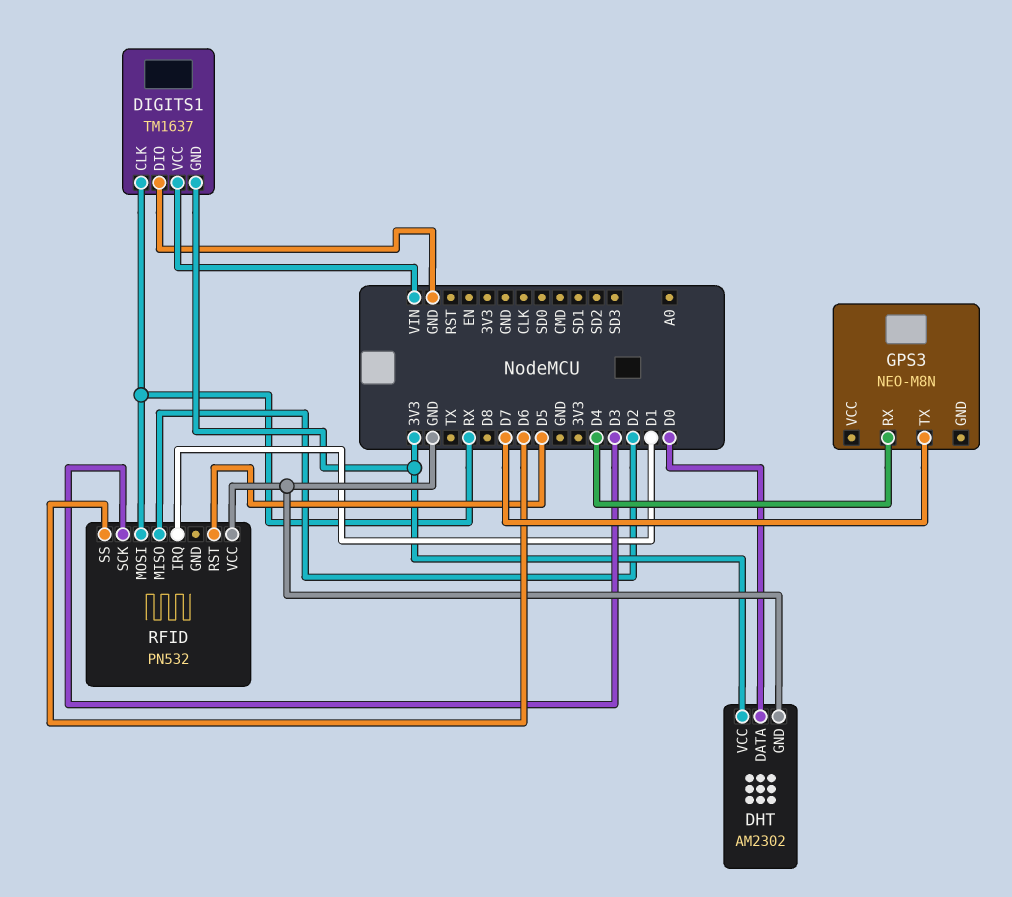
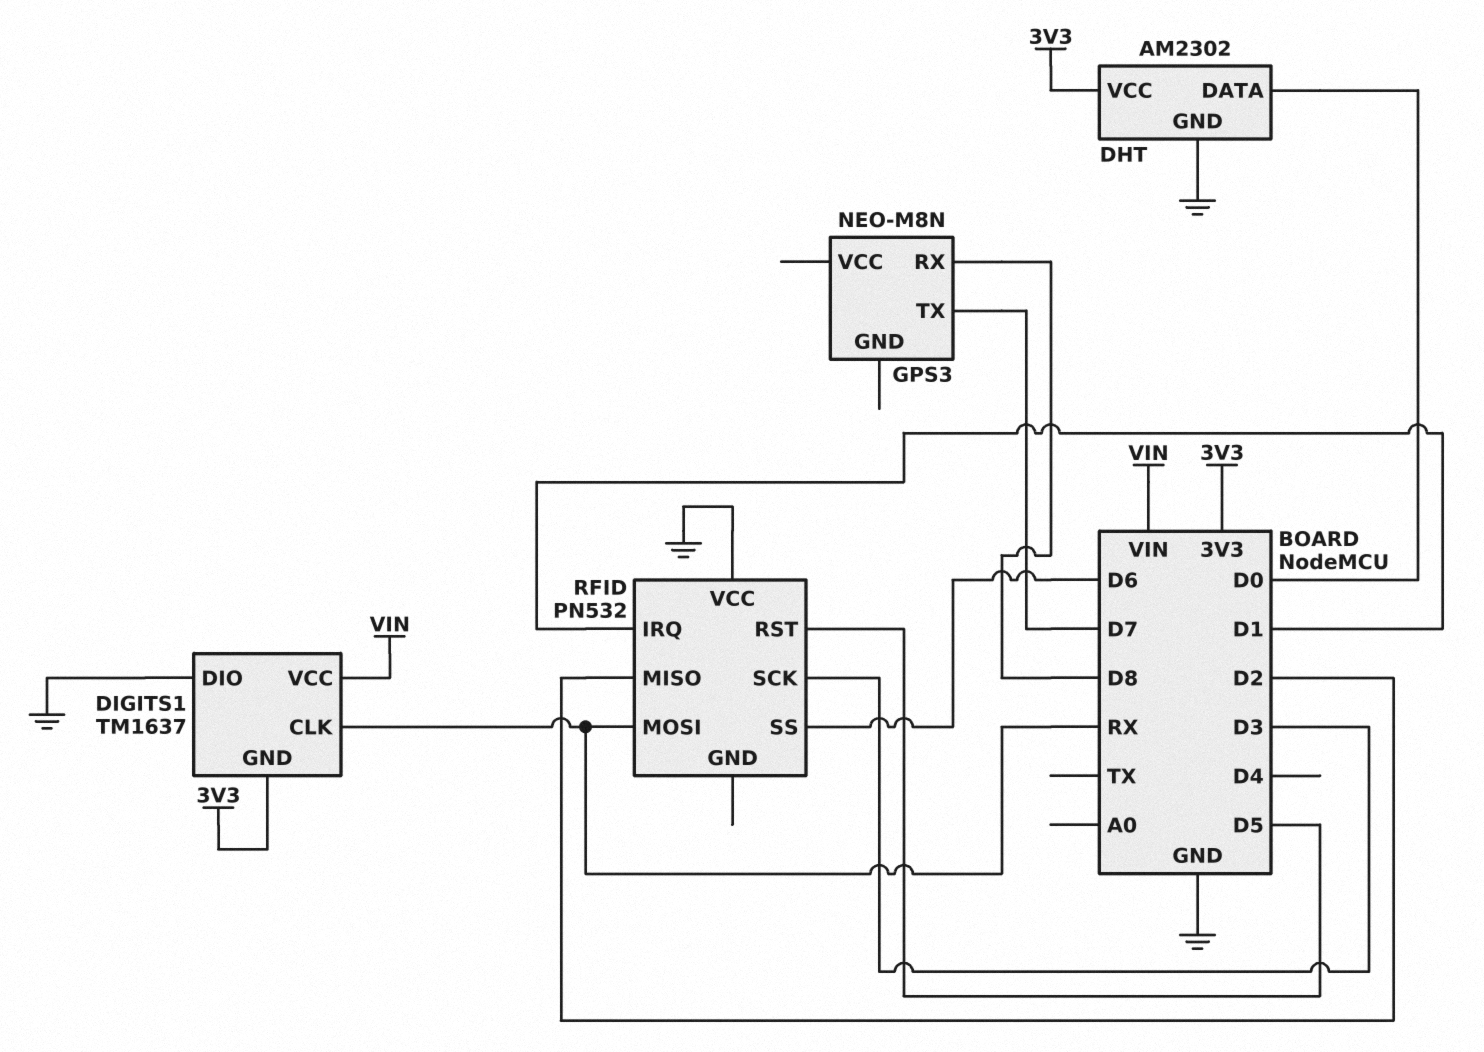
GPS3 pin RX: D4 -> D8

